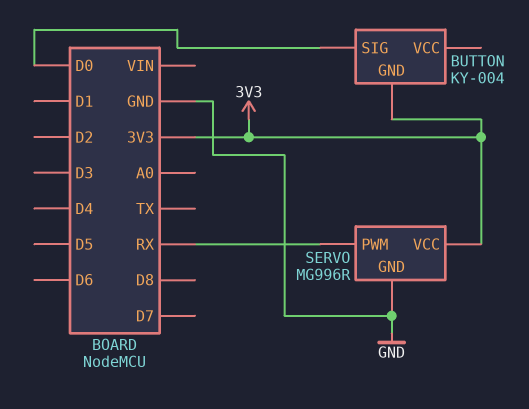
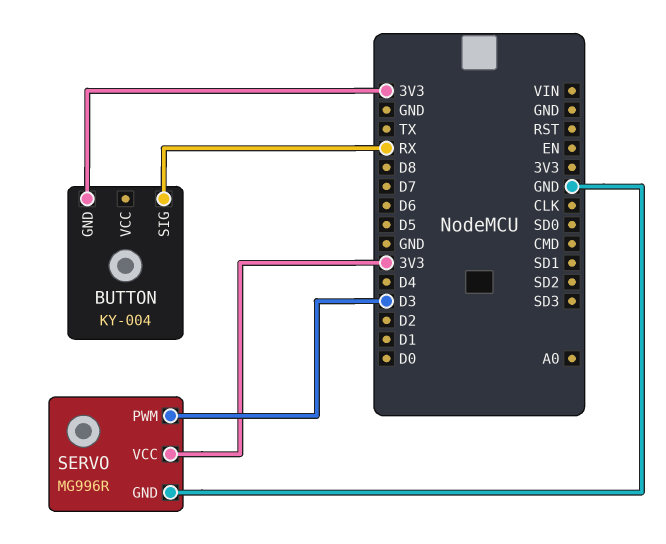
BUTTON pin SIG: D0 -> RX
SERVO pin PWM: RX -> D3

